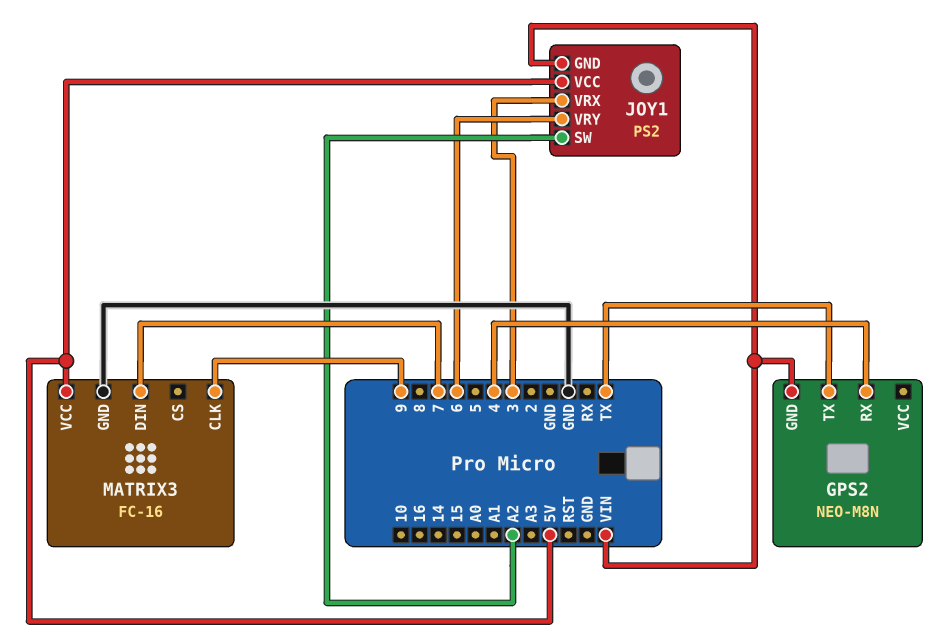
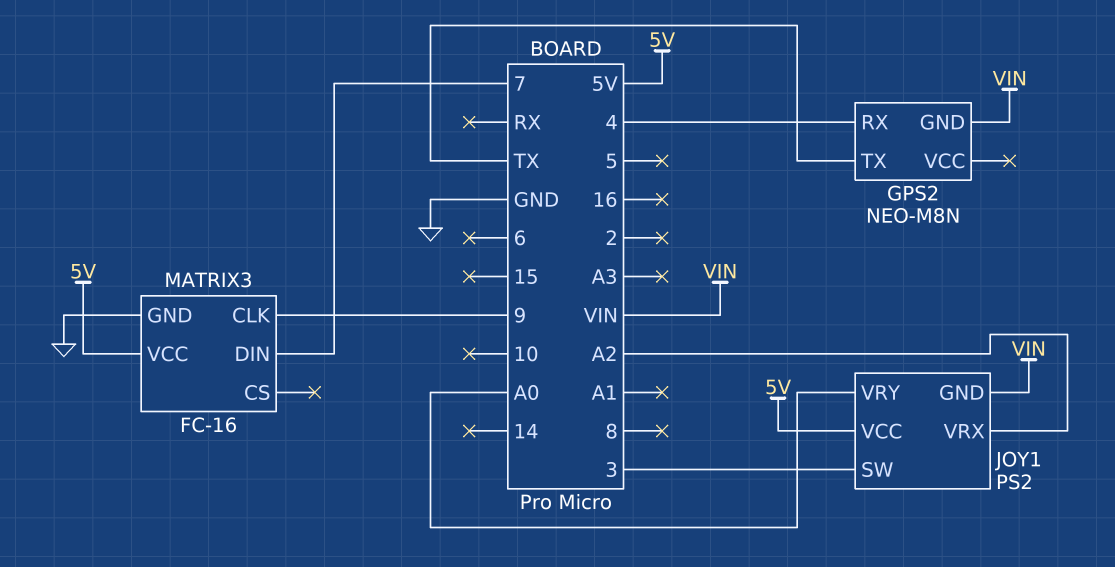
JOY1 pin SW: A2 -> 3
JOY1 pin VRX: 3 -> A2
JOY1 pin VRY: 6 -> A0

